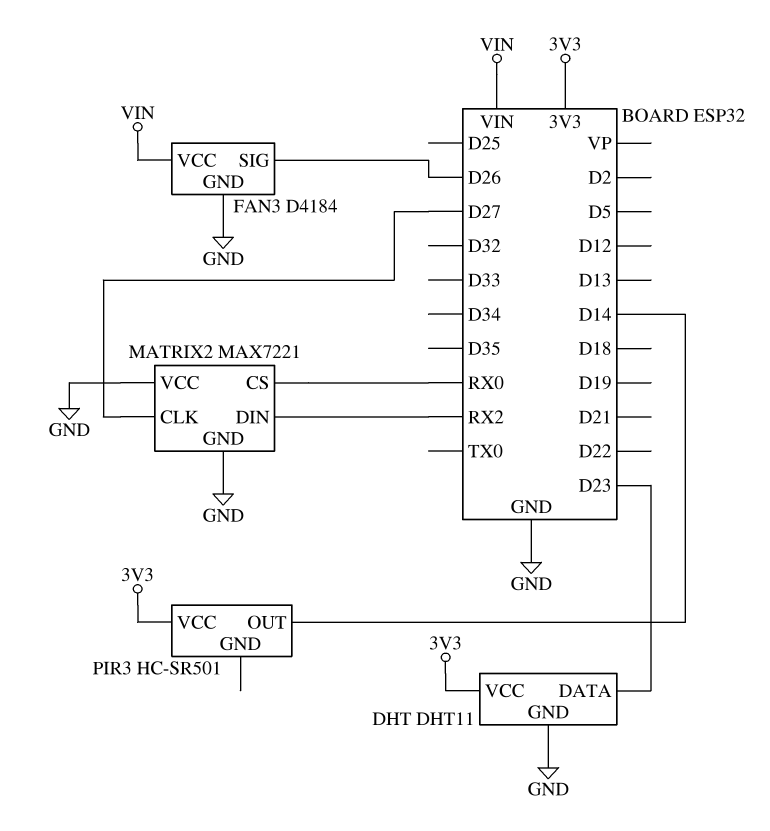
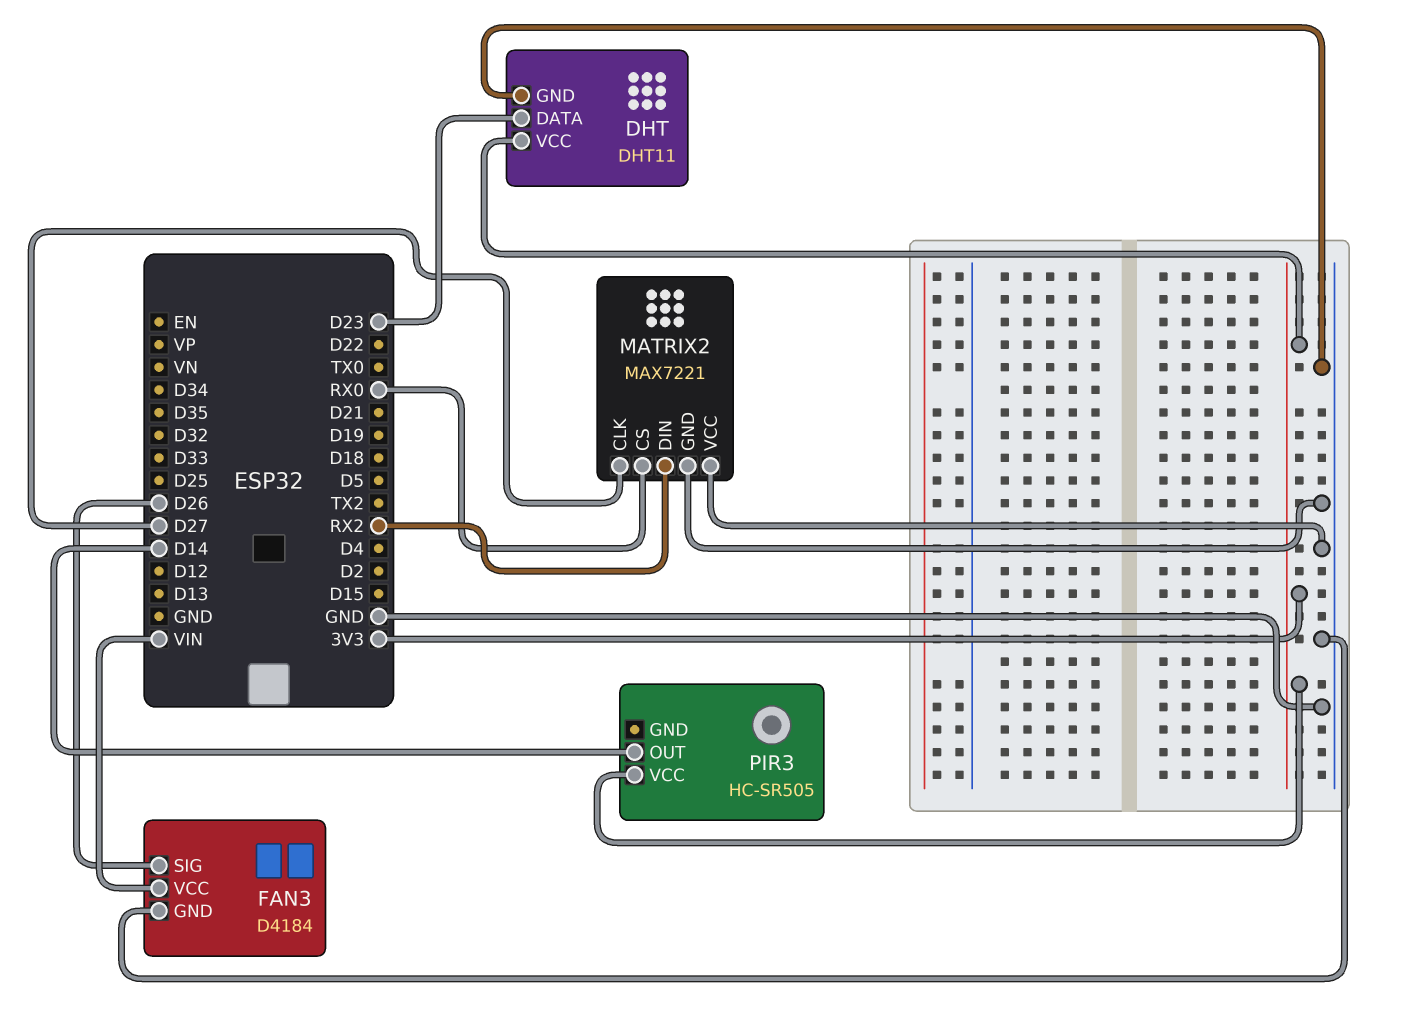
PIR3: HC-SR501 -> HC-SR505

